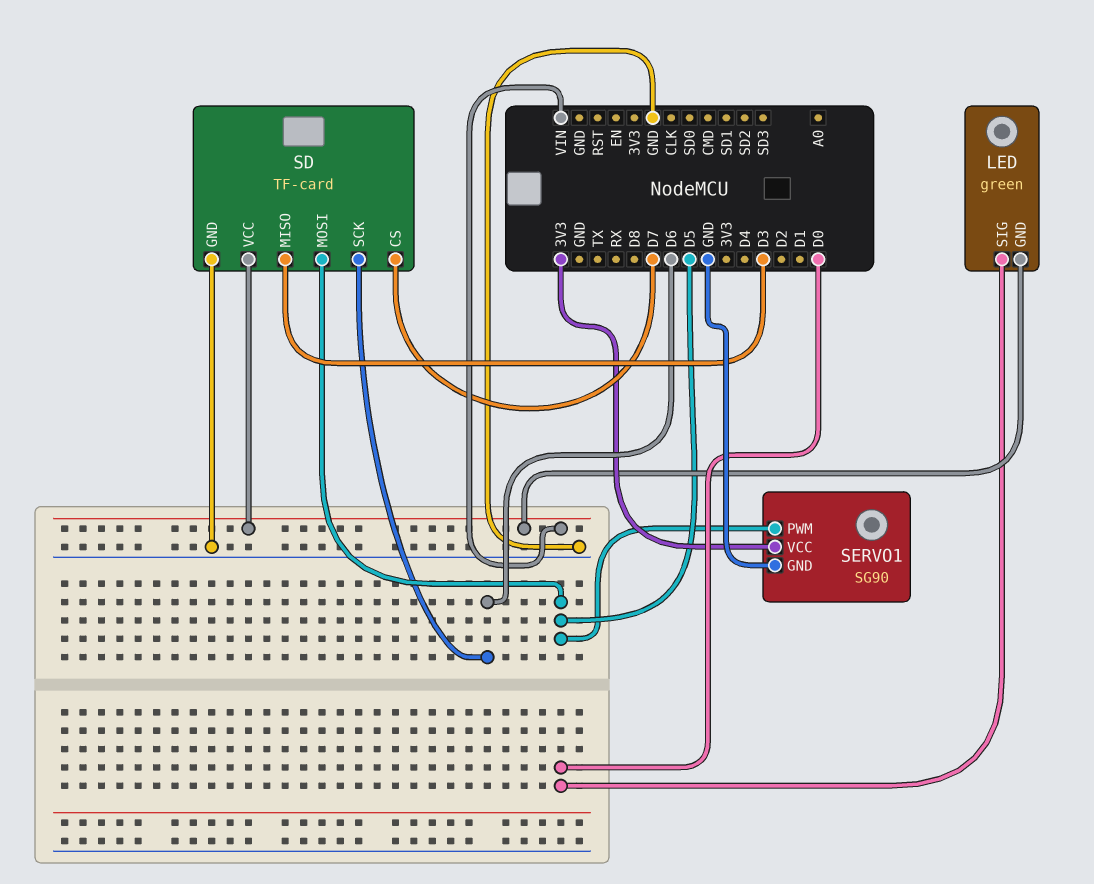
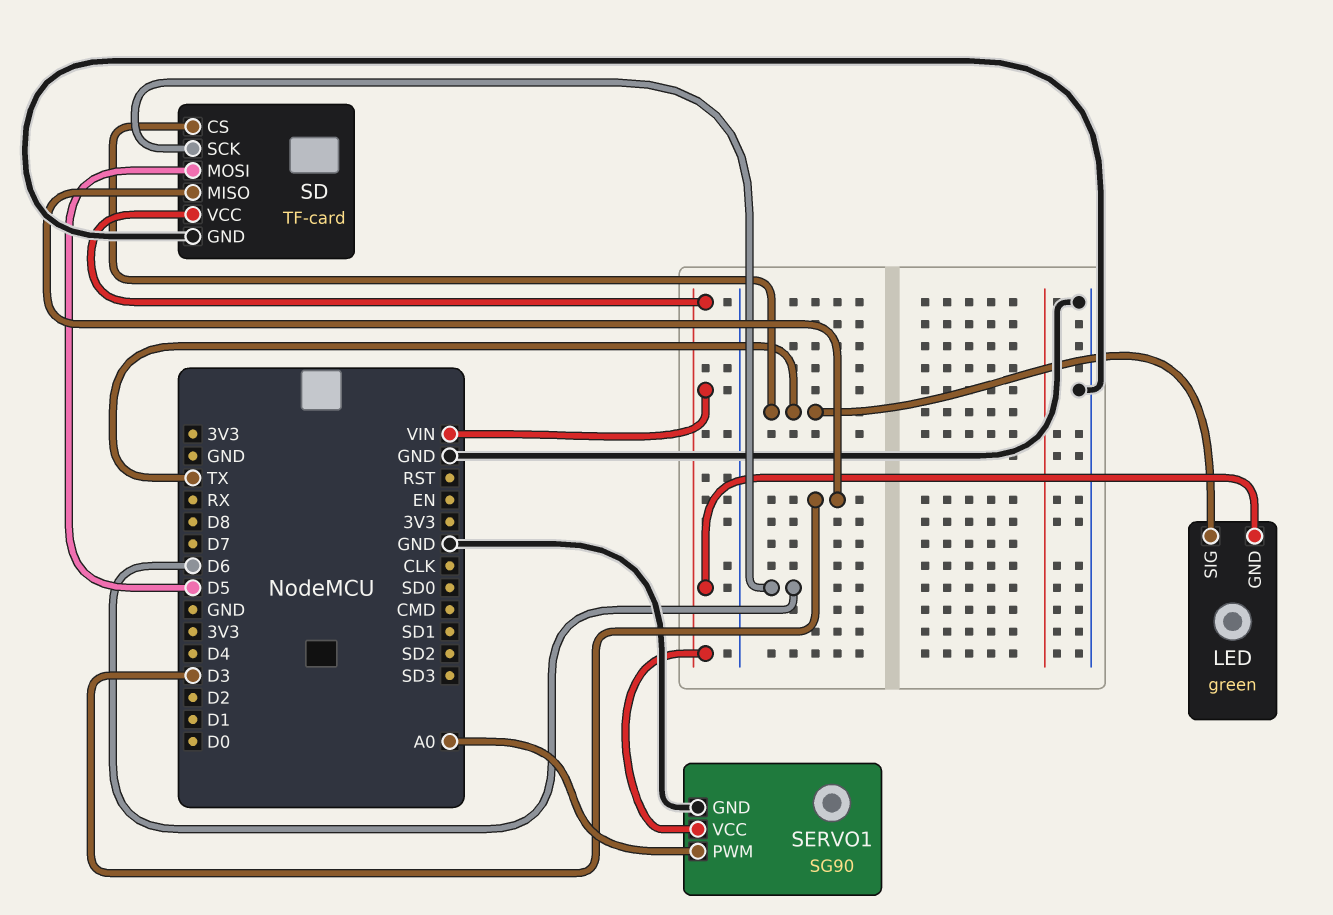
LED pin SIG: D0 -> TX
SD pin CS: D7 -> TX
SERVO1 pin PWM: D5 -> A0
SERVO1 pin VCC: 3V3 -> VIN

